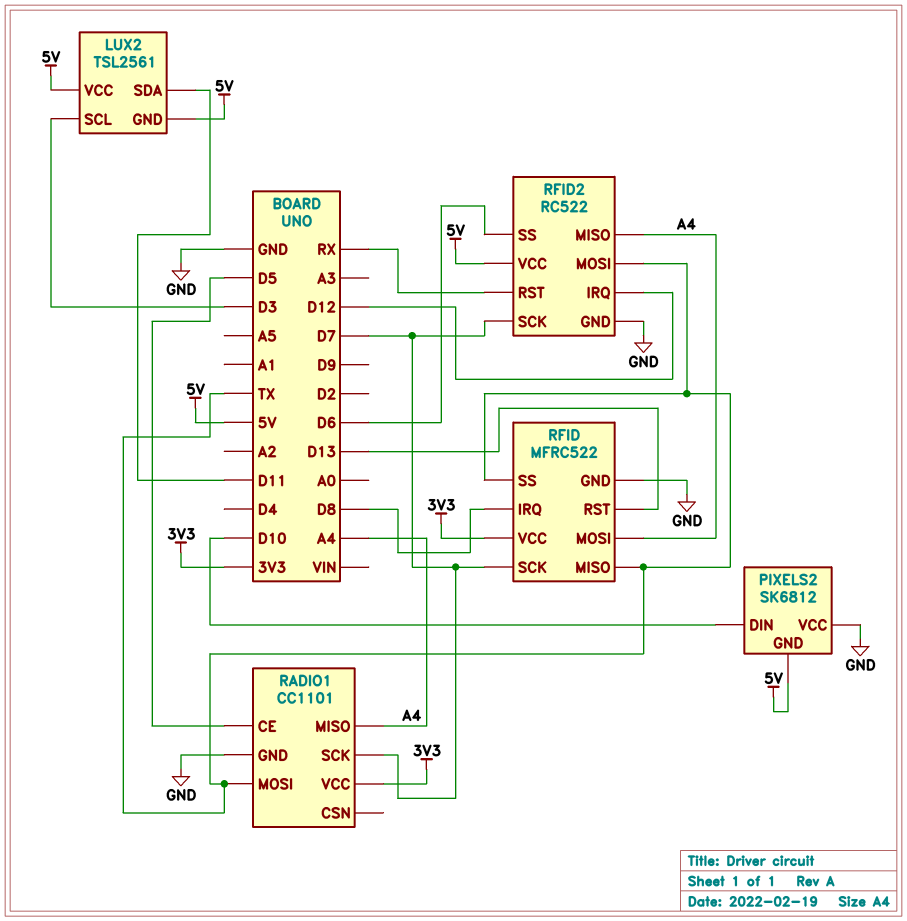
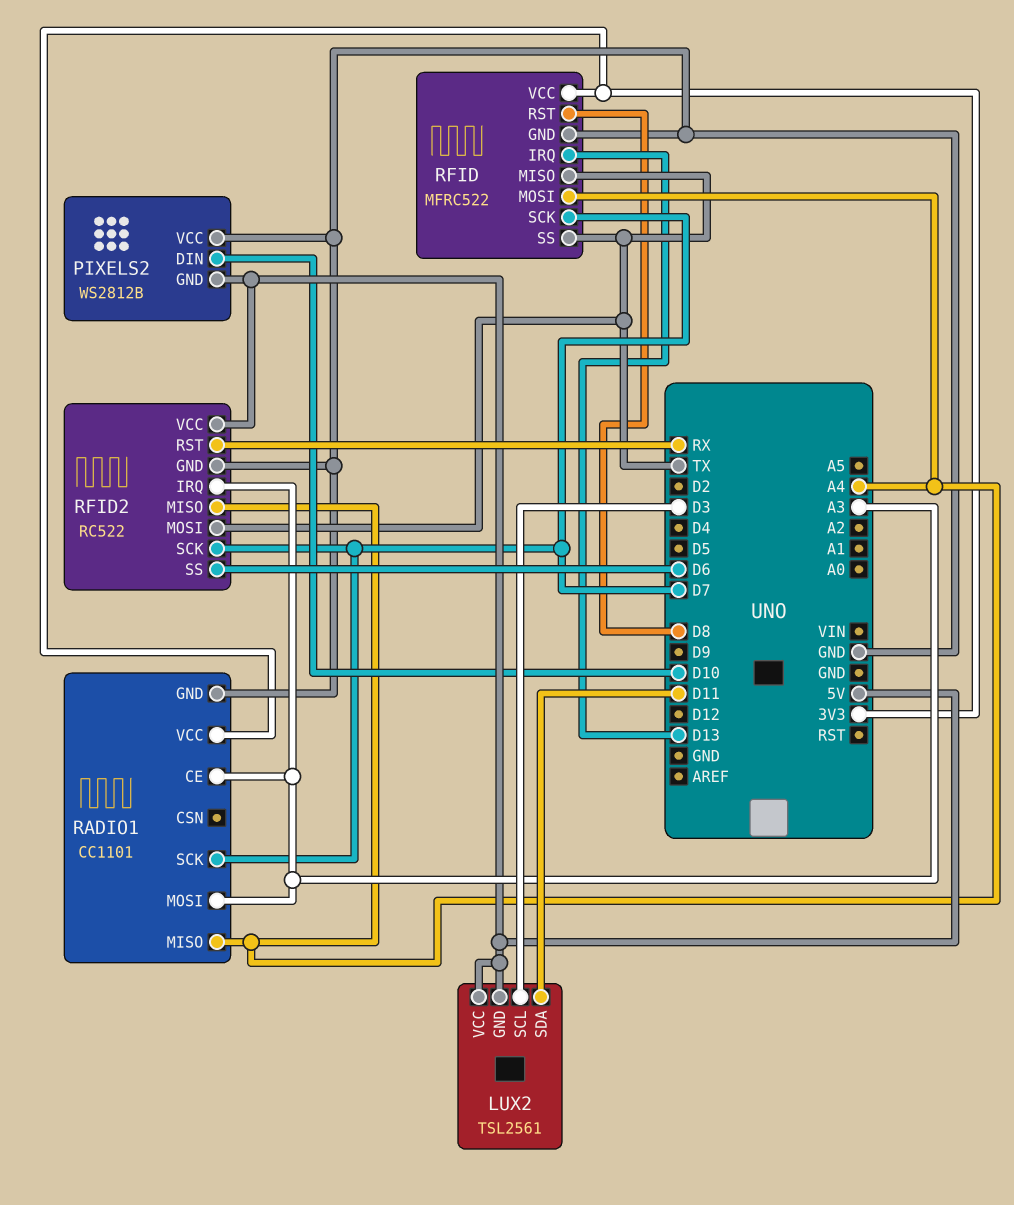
PIXELS2: SK6812 -> WS2812B
RADIO1 pin CE: D5 -> A3
RADIO1 pin MOSI: TX -> A3
RFID pin IRQ: D8 -> D13
RFID pin RST: D13 -> D8
RFID2 pin IRQ: D12 -> A3

